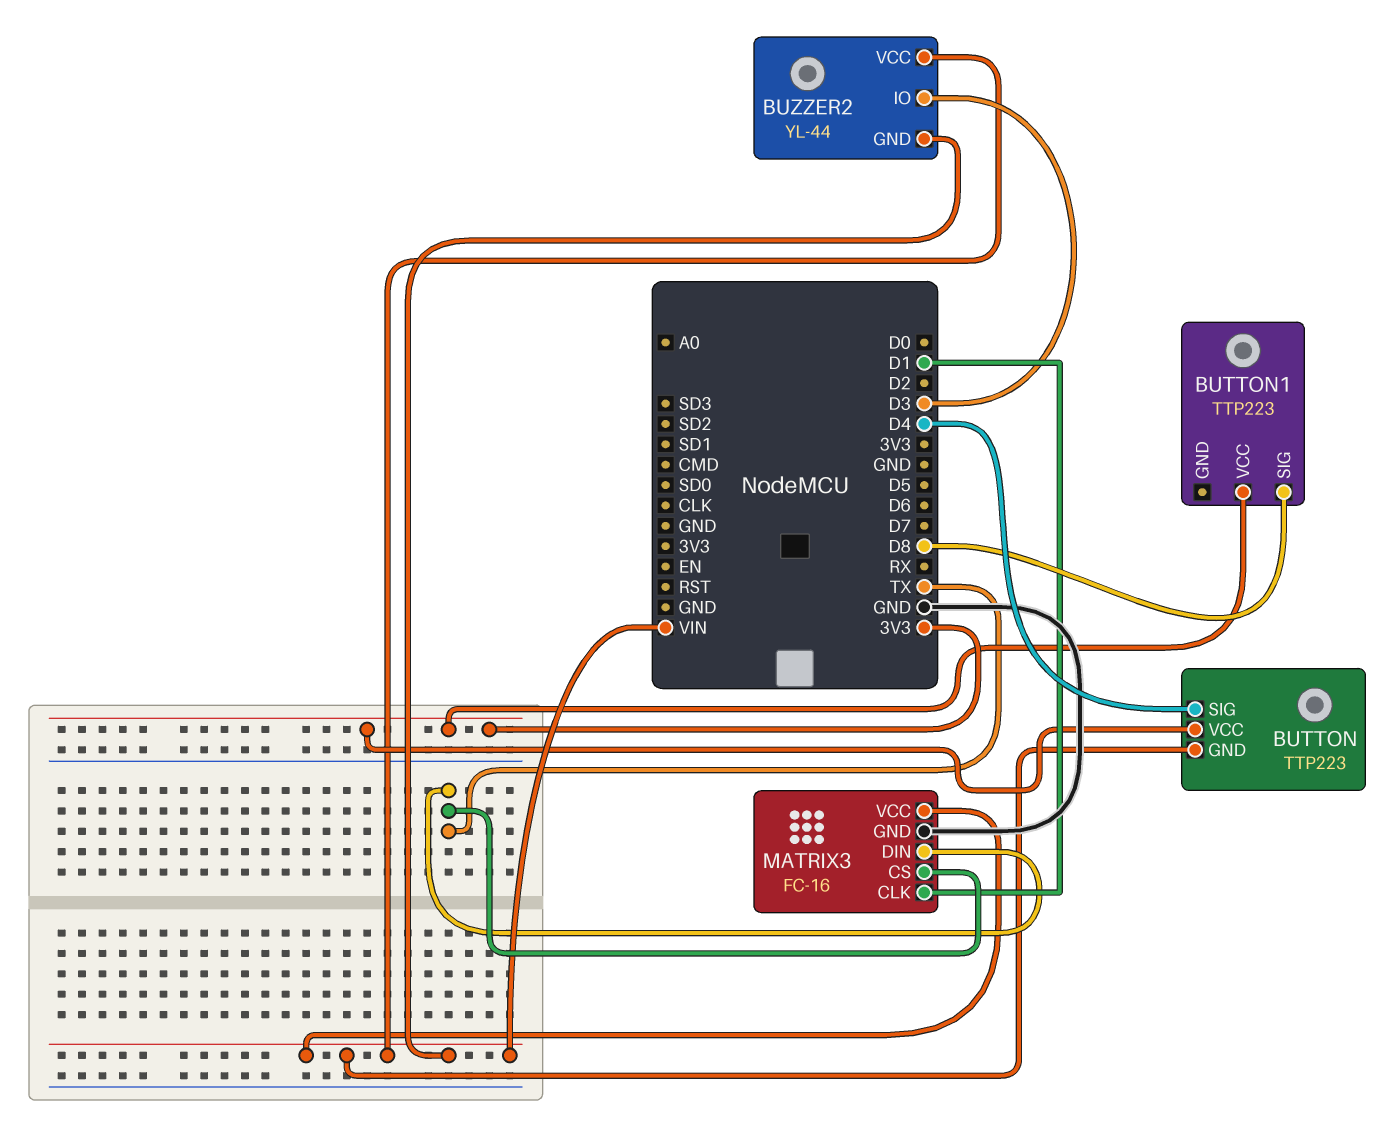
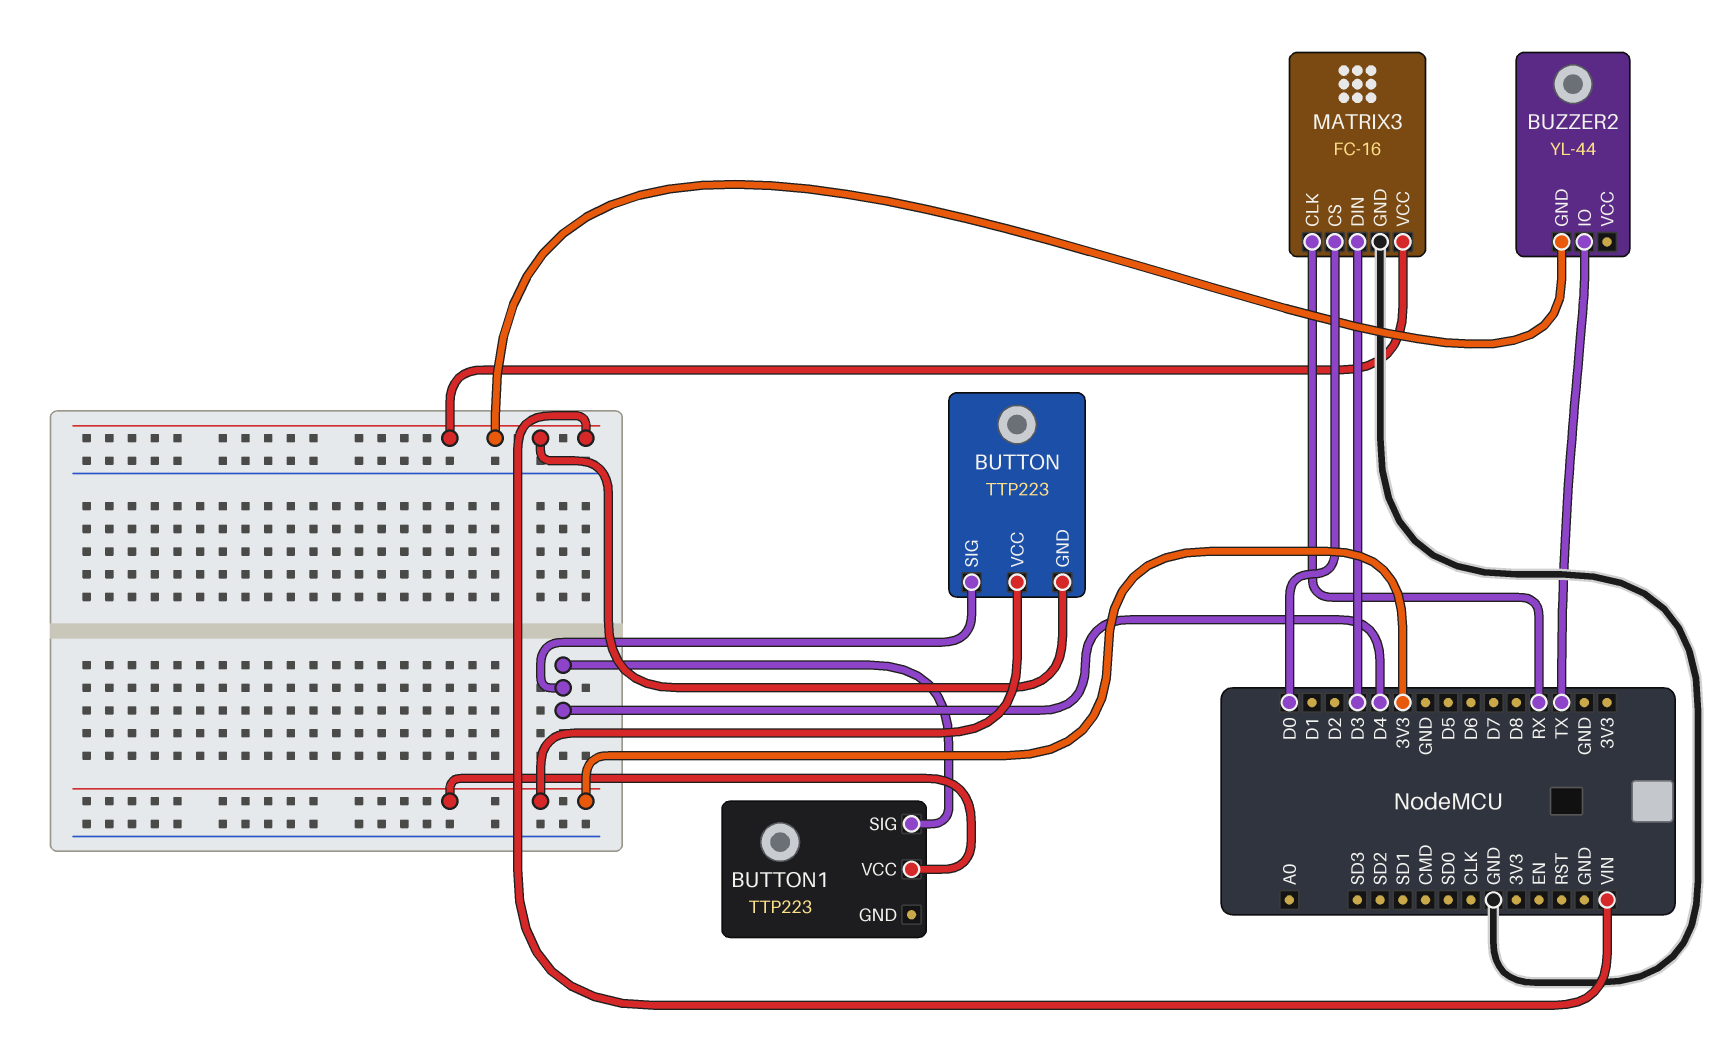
BUTTON1 pin SIG: D8 -> D4
BUZZER2 pin IO: D3 -> TX
BUZZER2 pin VCC: VIN -> none
MATRIX3 pin CLK: D1 -> RX
MATRIX3 pin CS: TX -> D0
MATRIX3 pin DIN: TX -> D3

